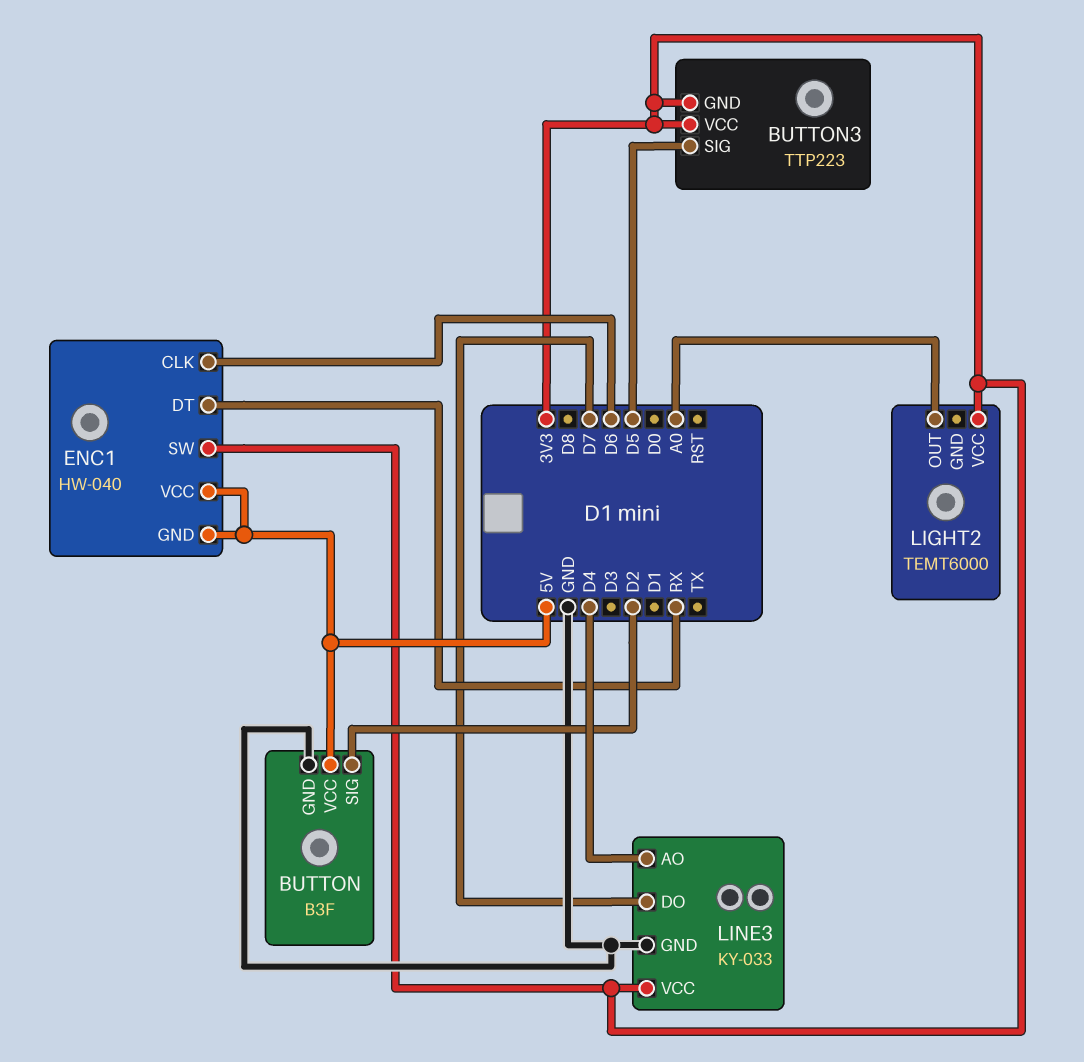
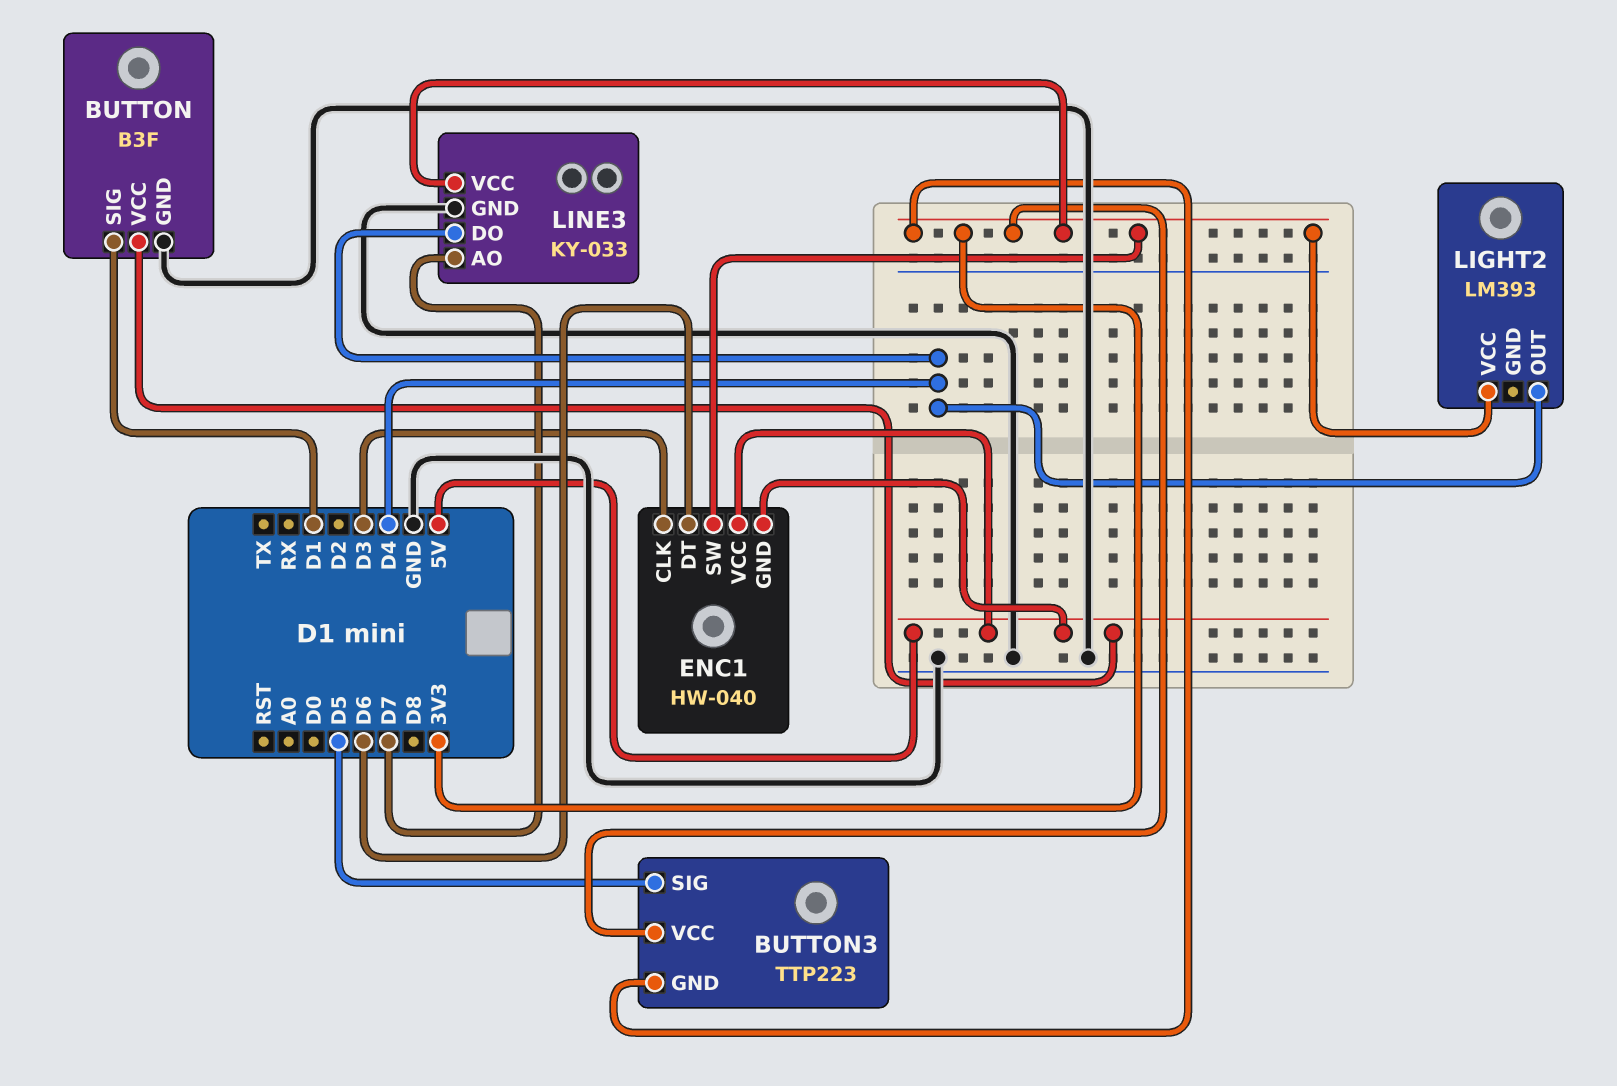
BUTTON pin SIG: D2 -> D1
ENC1 pin CLK: D6 -> D3
ENC1 pin DT: RX -> D6
LIGHT2: TEMT6000 -> LM393
LIGHT2 pin OUT: A0 -> D4
LINE3 pin AO: D4 -> D7
LINE3 pin DO: D7 -> D4

